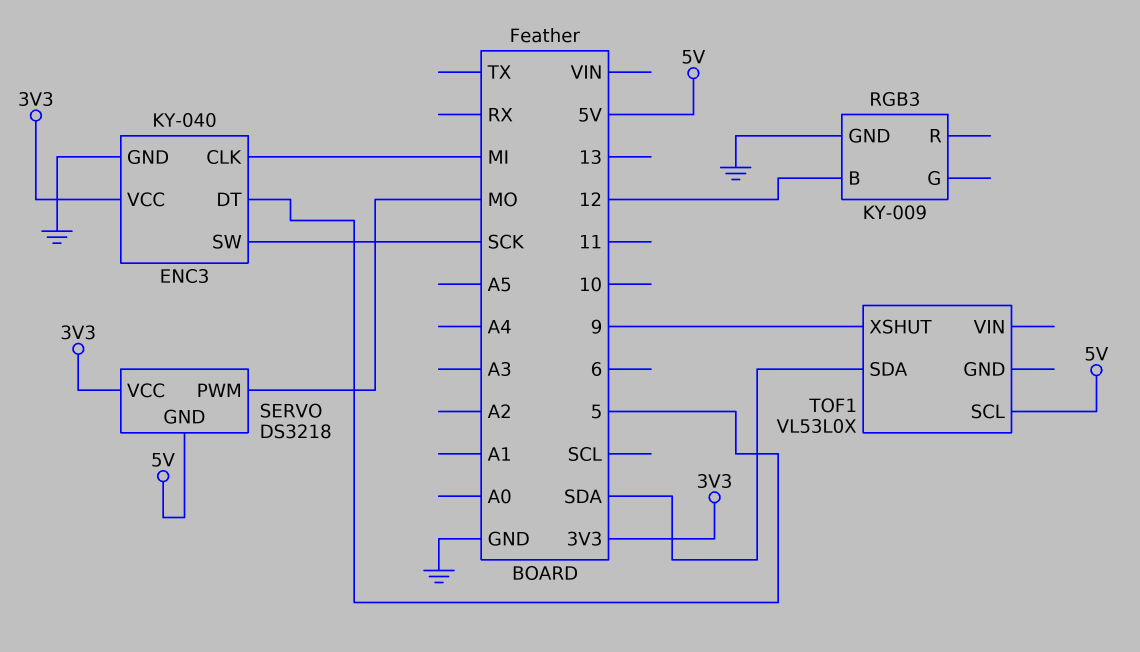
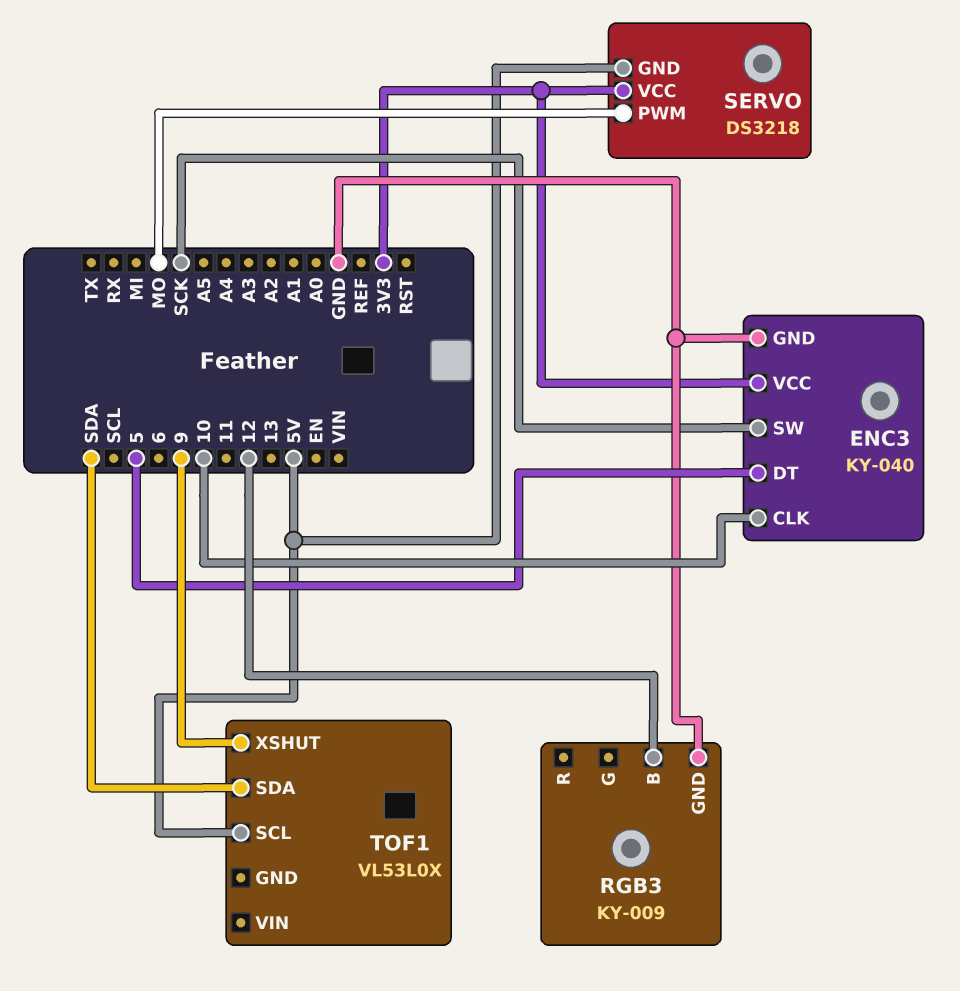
ENC3 pin CLK: MI -> 10

